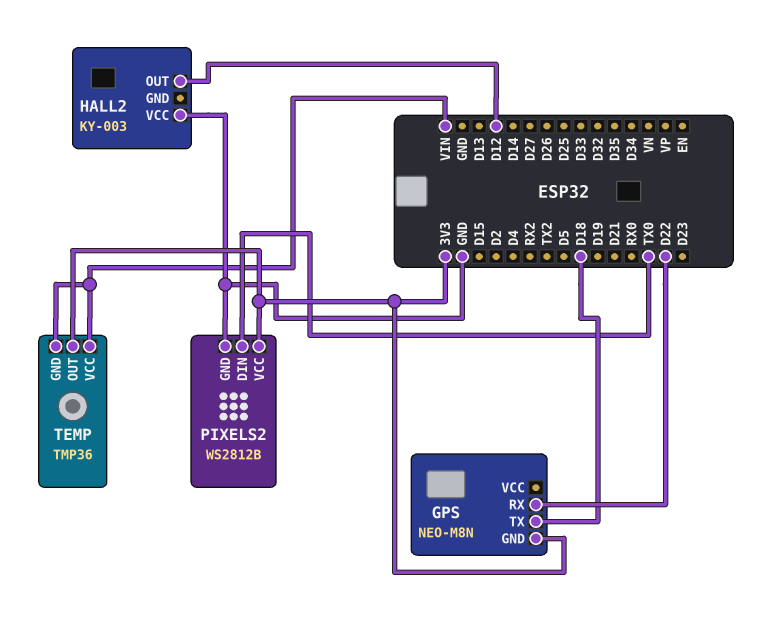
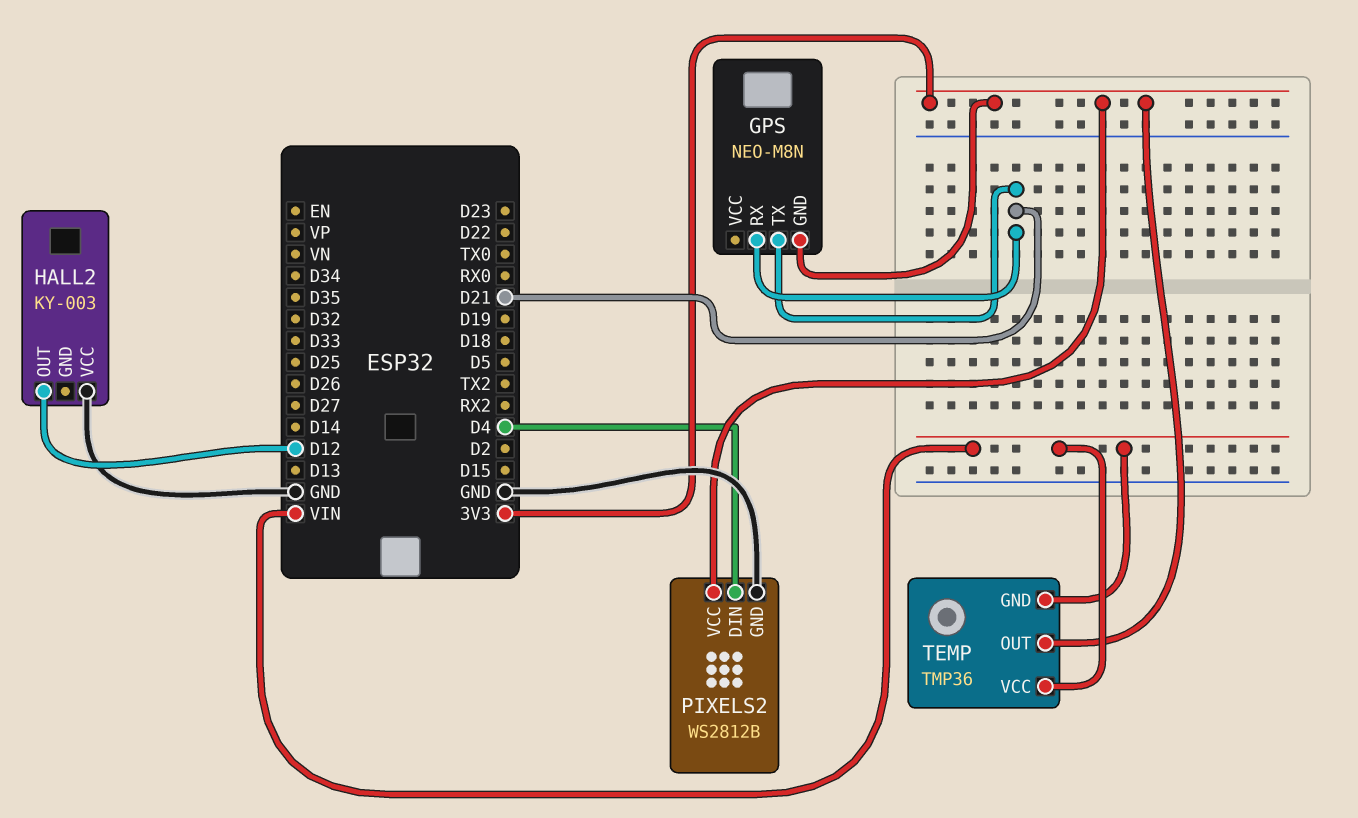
GPS pin RX: D22 -> D21
GPS pin TX: D18 -> D21
PIXELS2 pin DIN: TX0 -> D4

